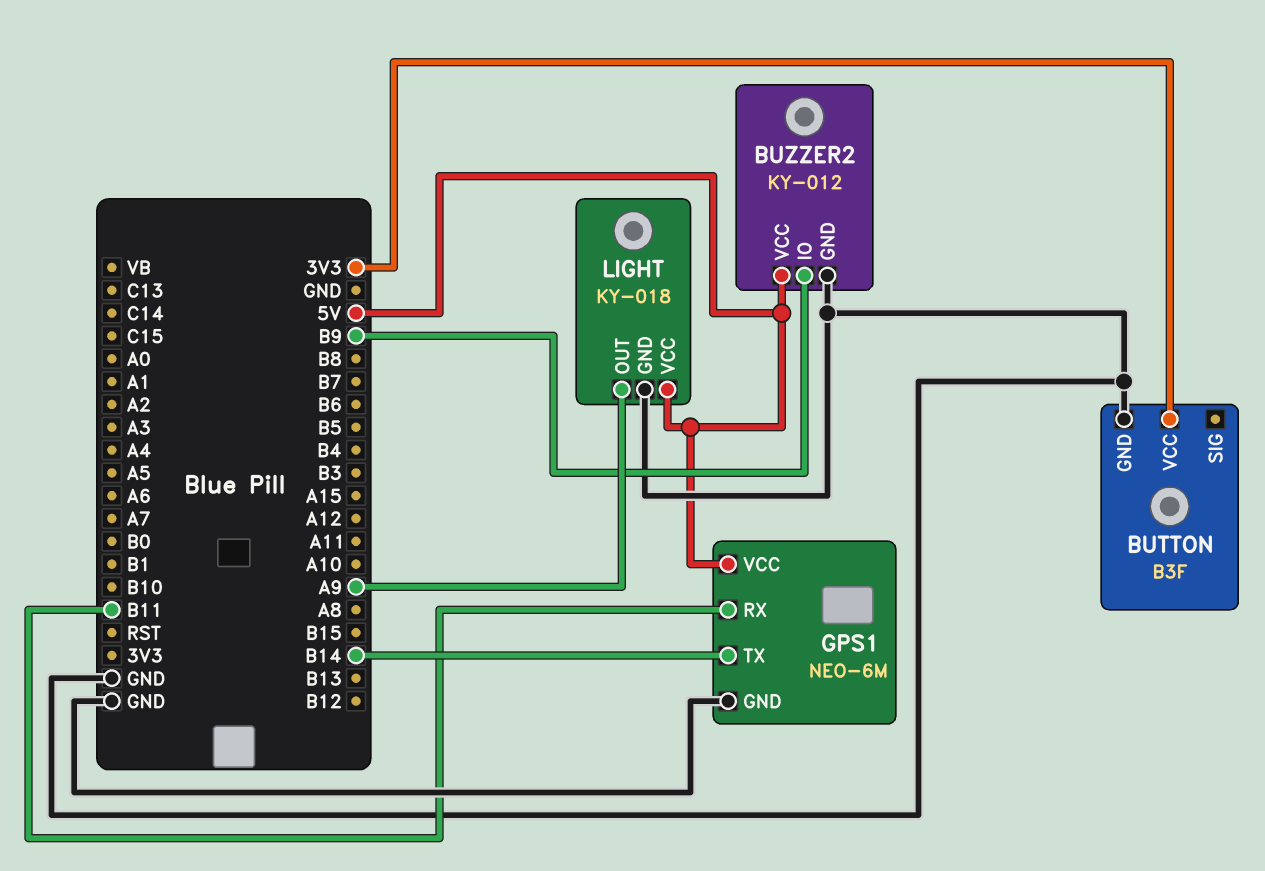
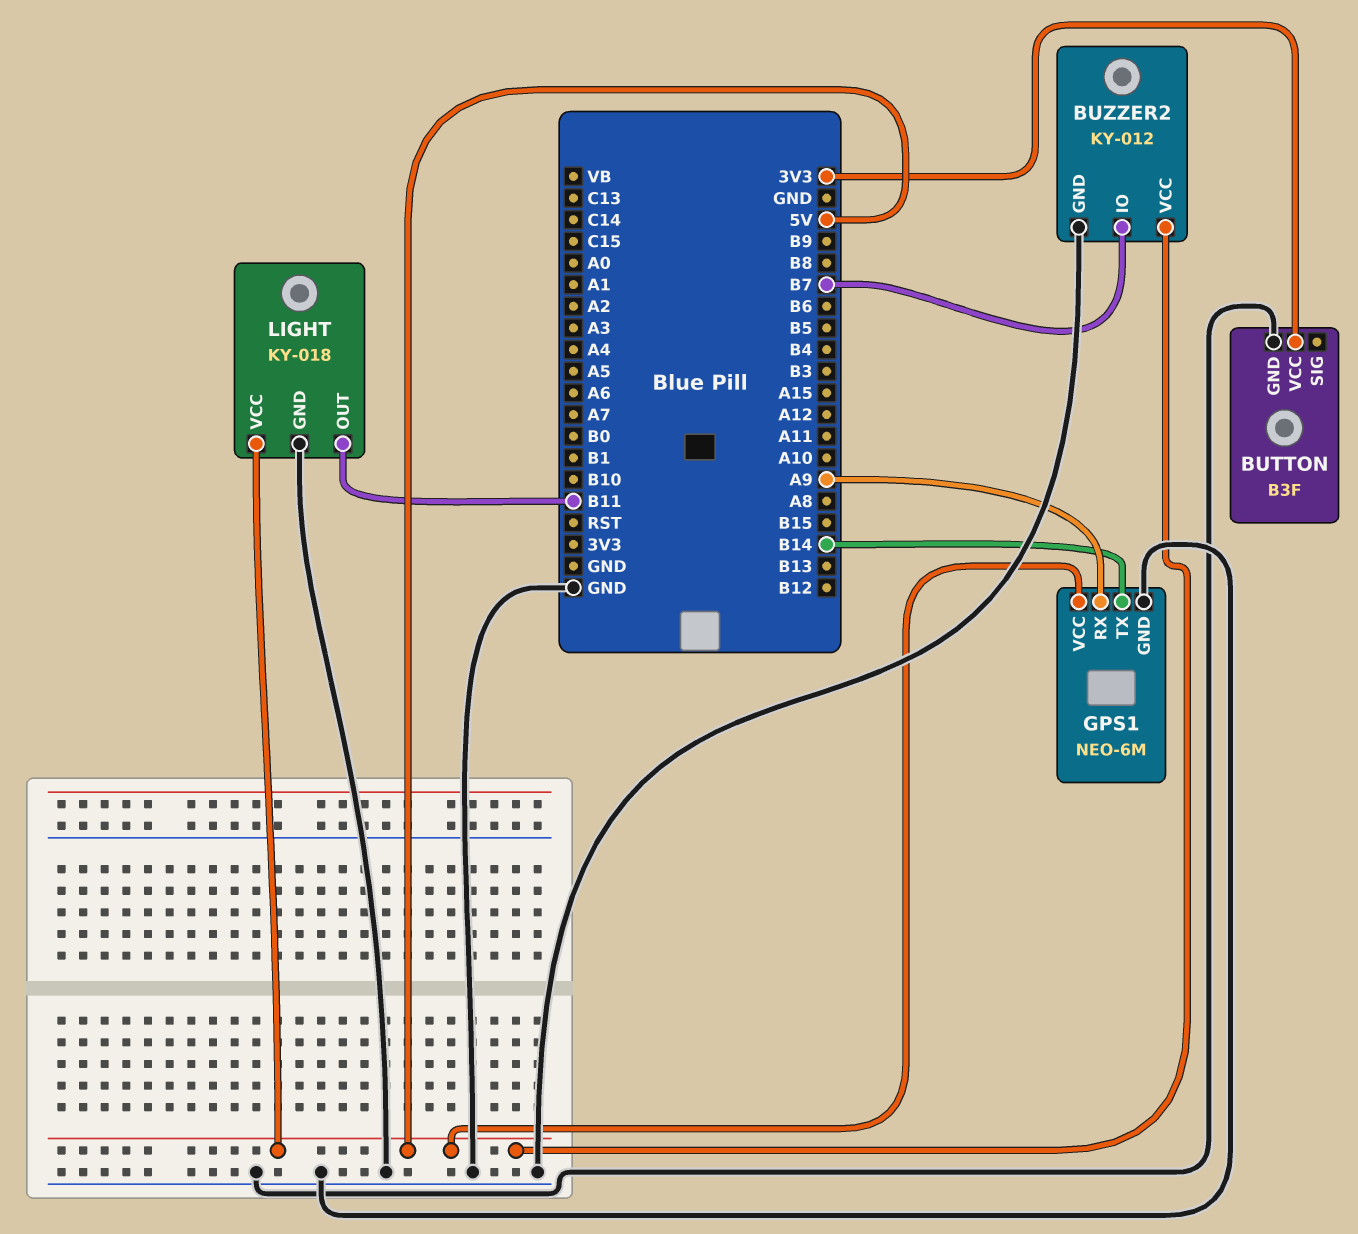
BUZZER2 pin IO: B9 -> B7
GPS1 pin RX: B11 -> A9
LIGHT pin OUT: A9 -> B11

